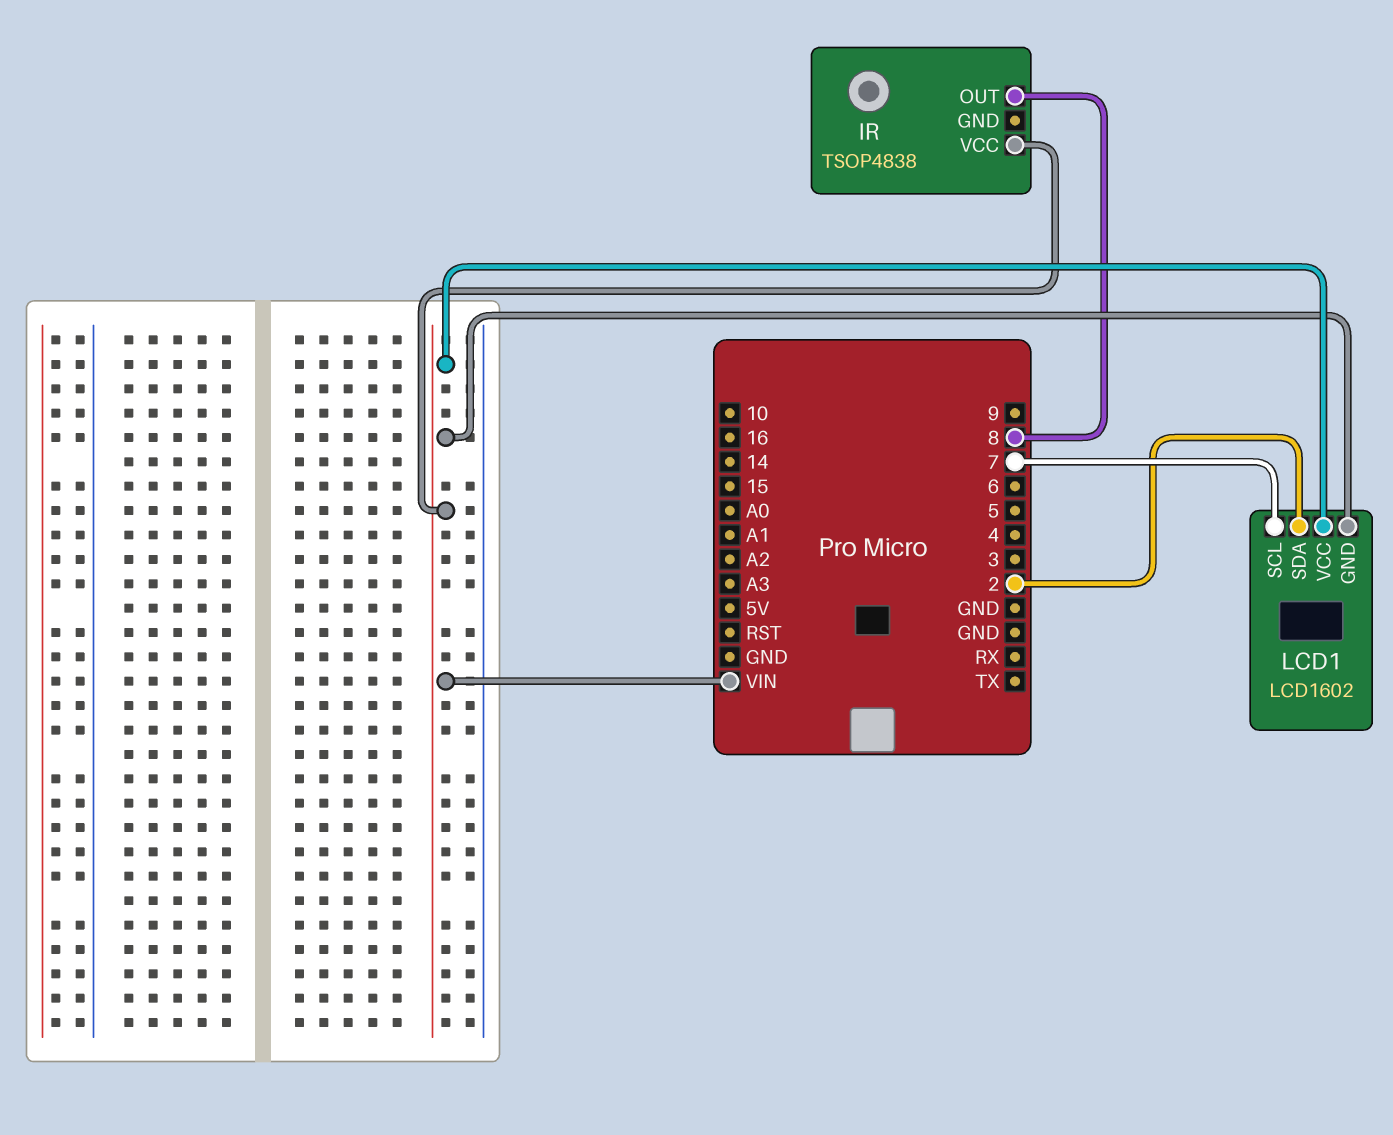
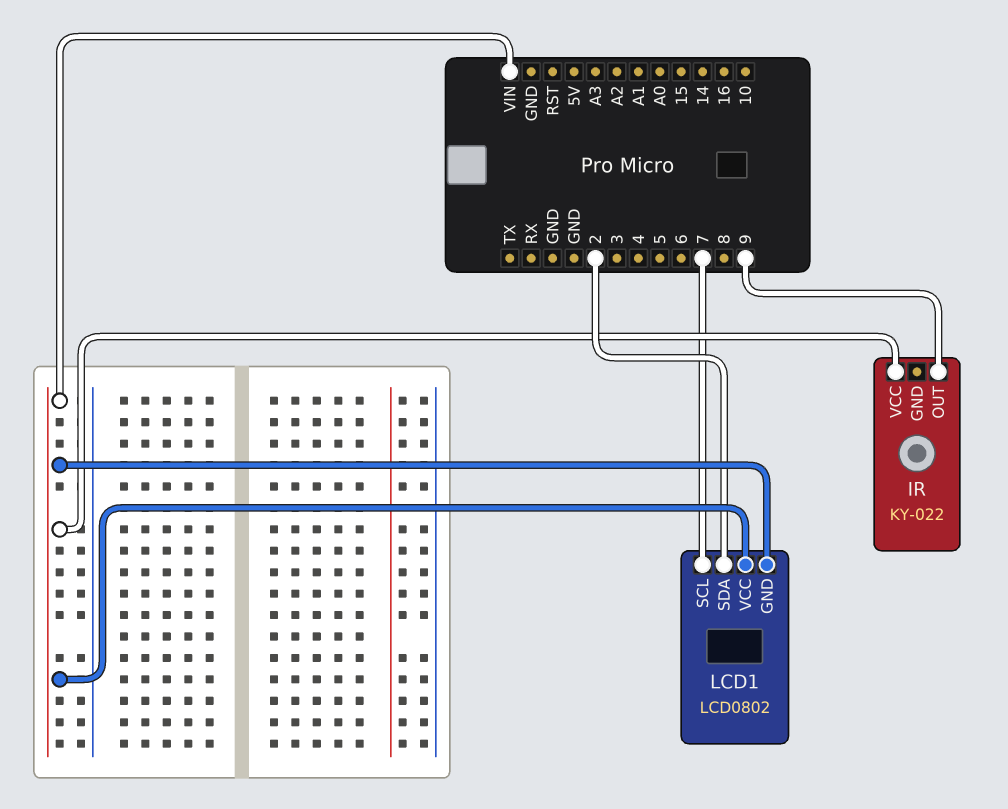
IR: TSOP4838 -> KY-022
IR pin OUT: 8 -> 9
LCD1: LCD1602 -> LCD0802

